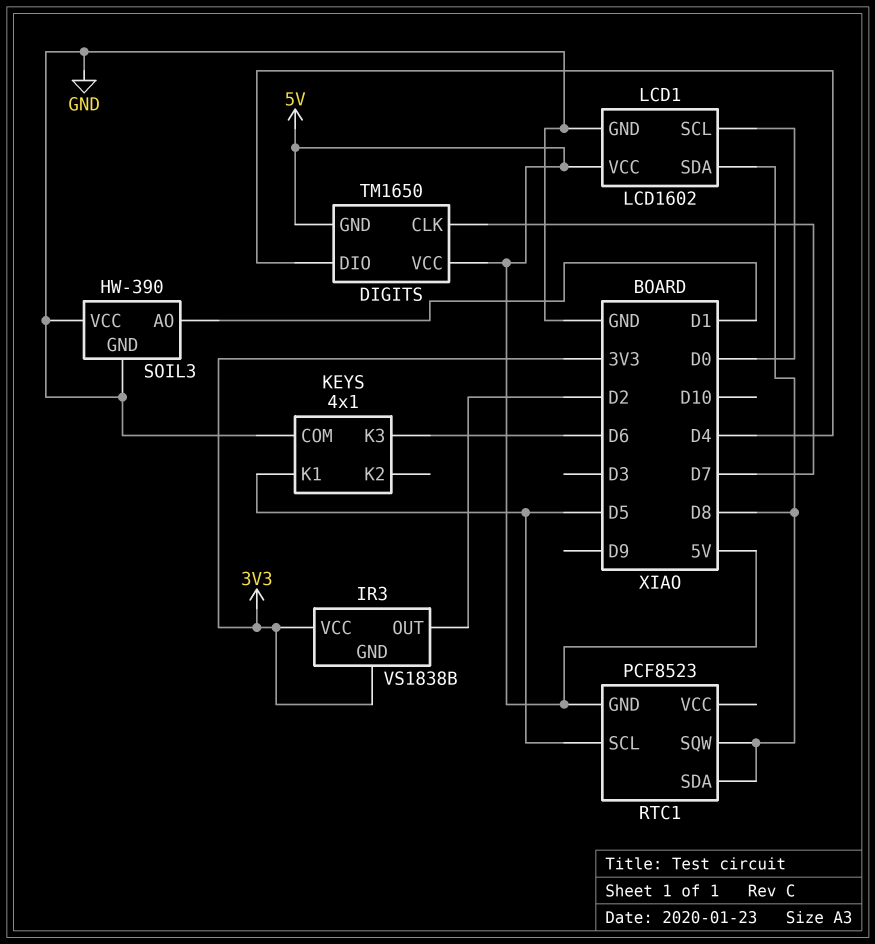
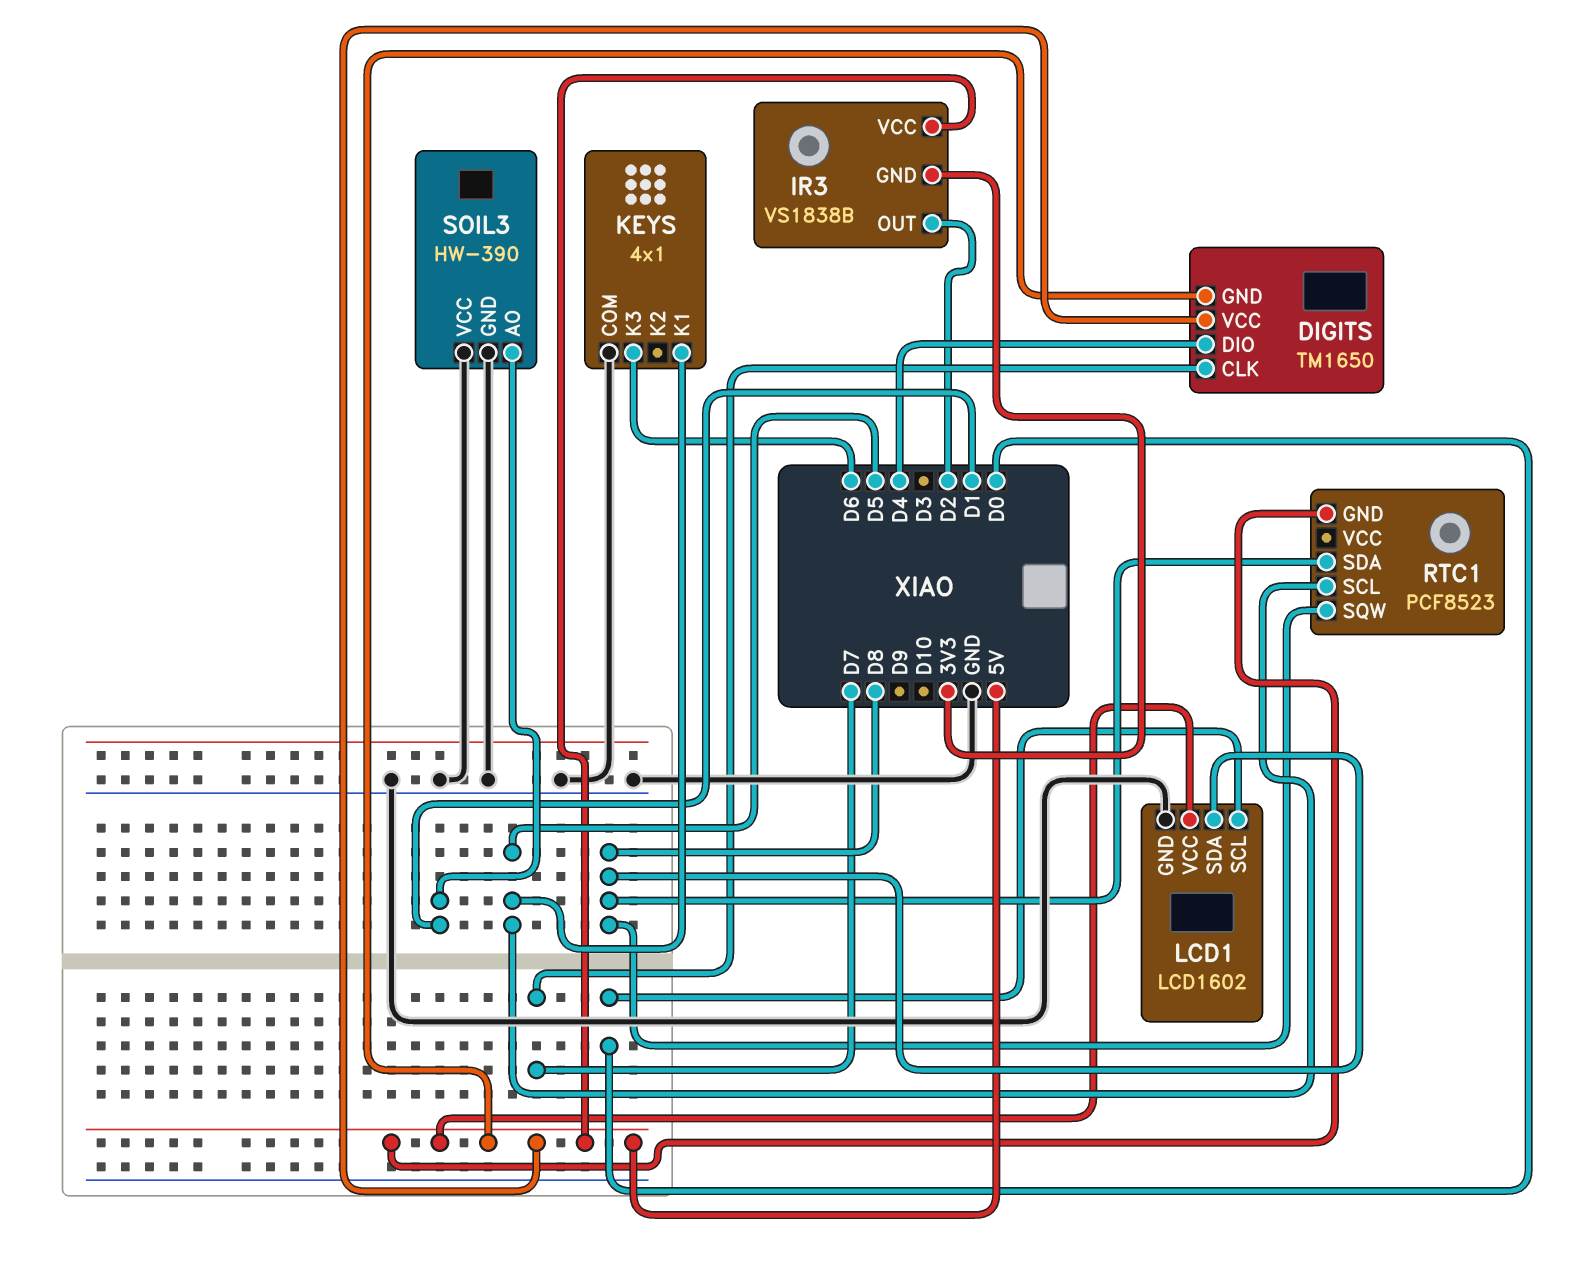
IR3 pin VCC: 3V3 -> 5V

